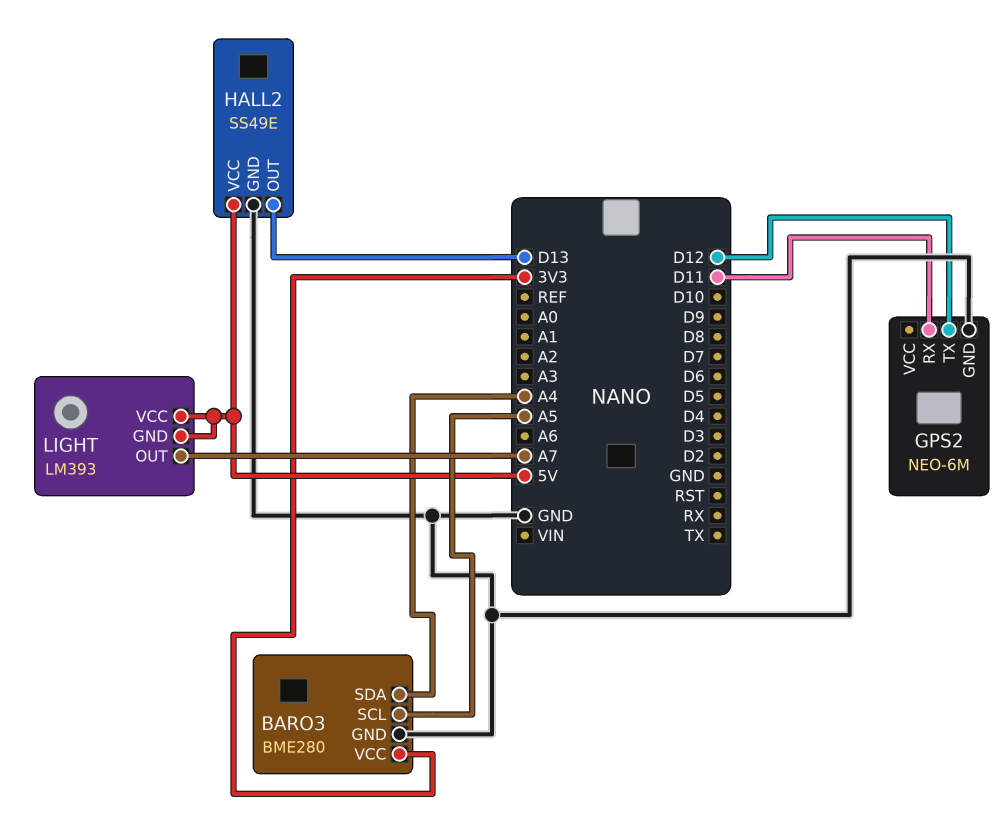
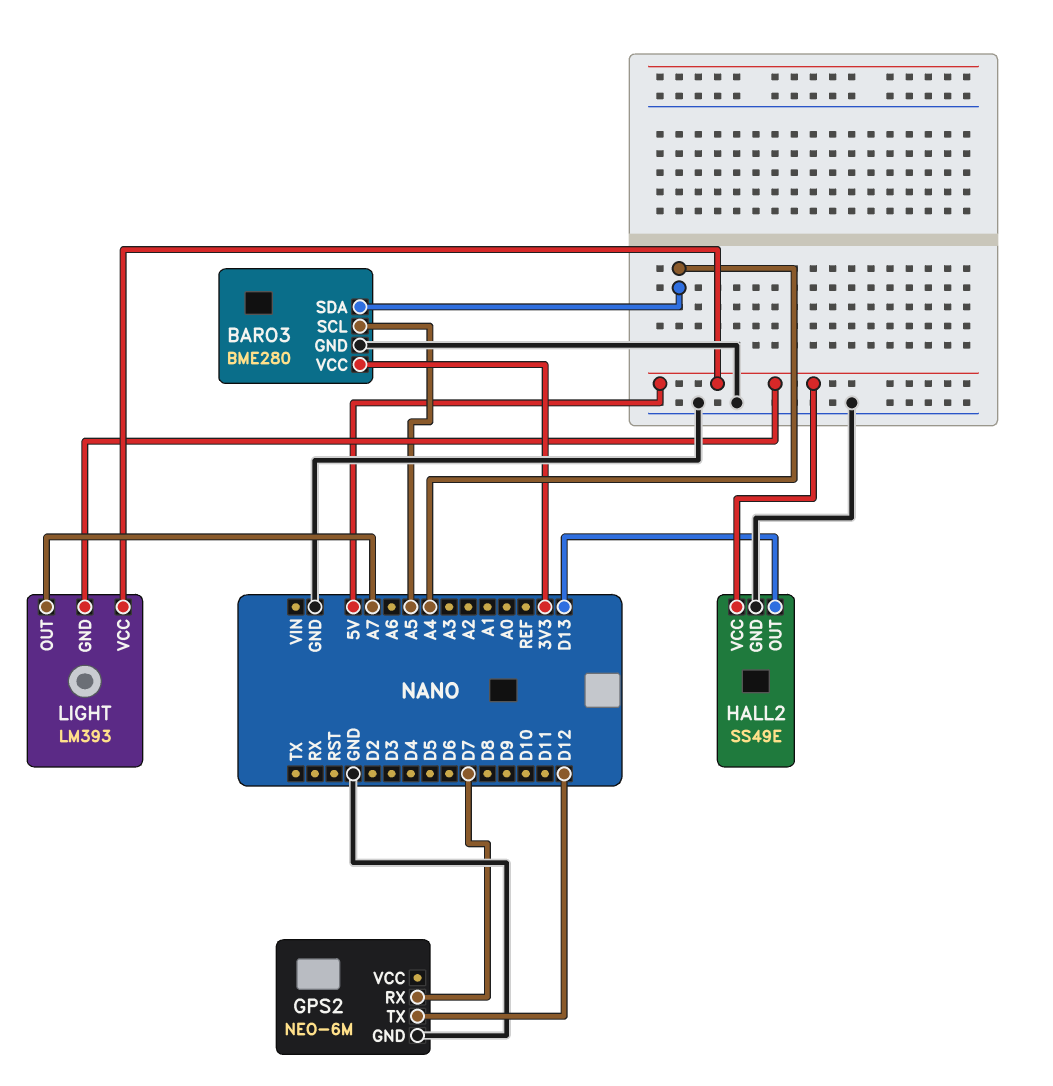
GPS2 pin RX: D11 -> D7

